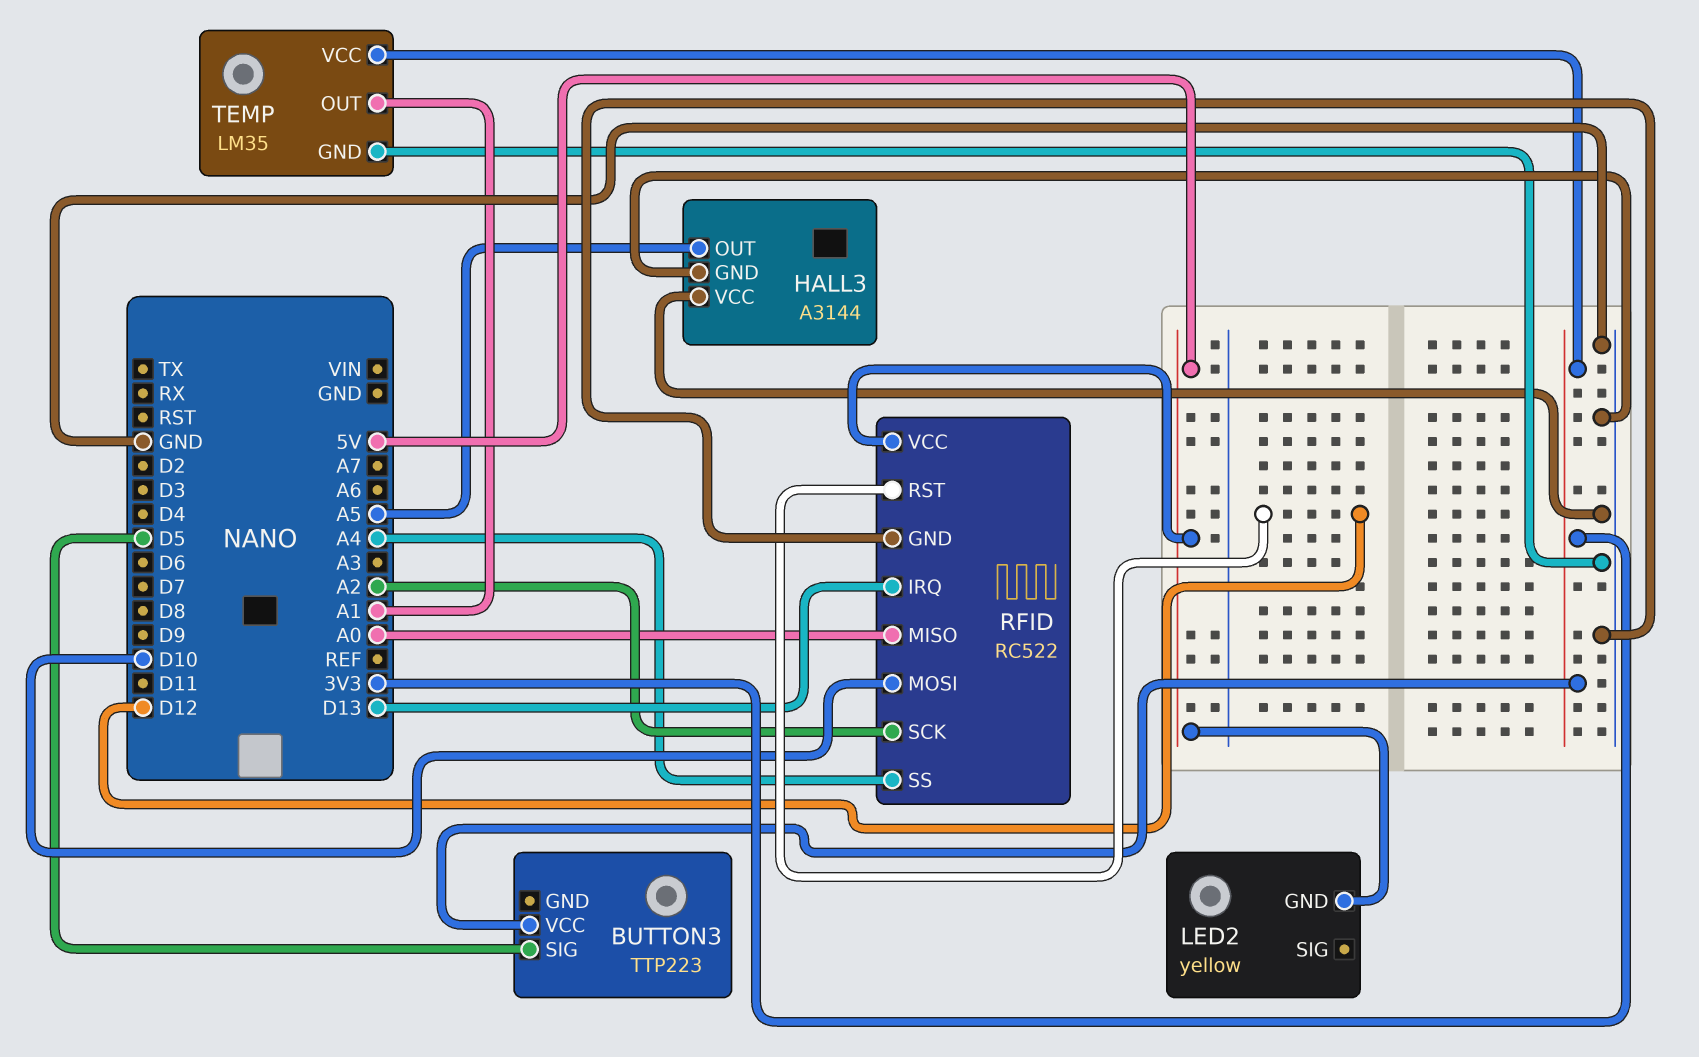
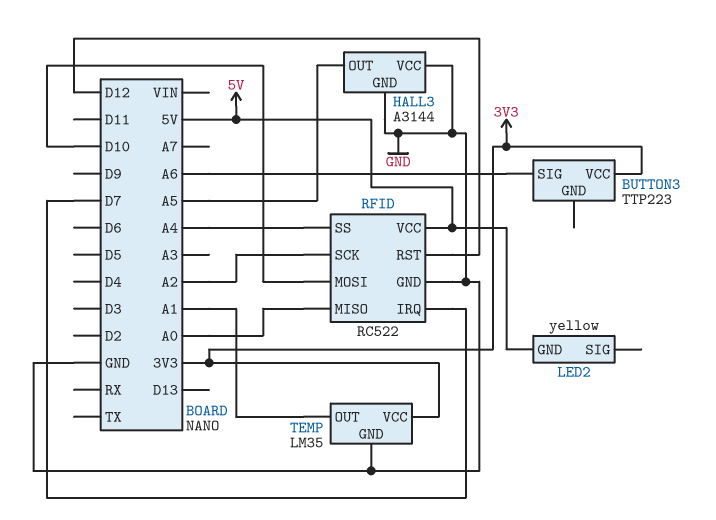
BUTTON3 pin SIG: D5 -> A6
RFID pin IRQ: D13 -> D7

